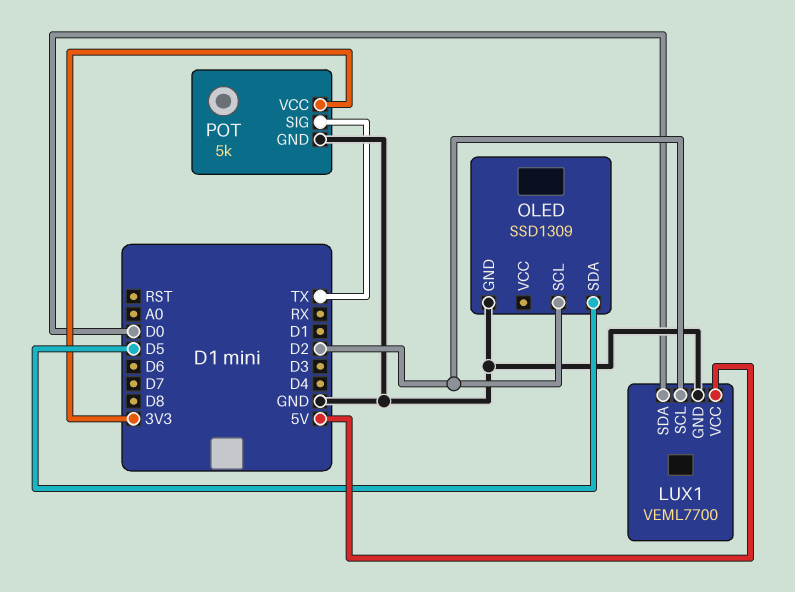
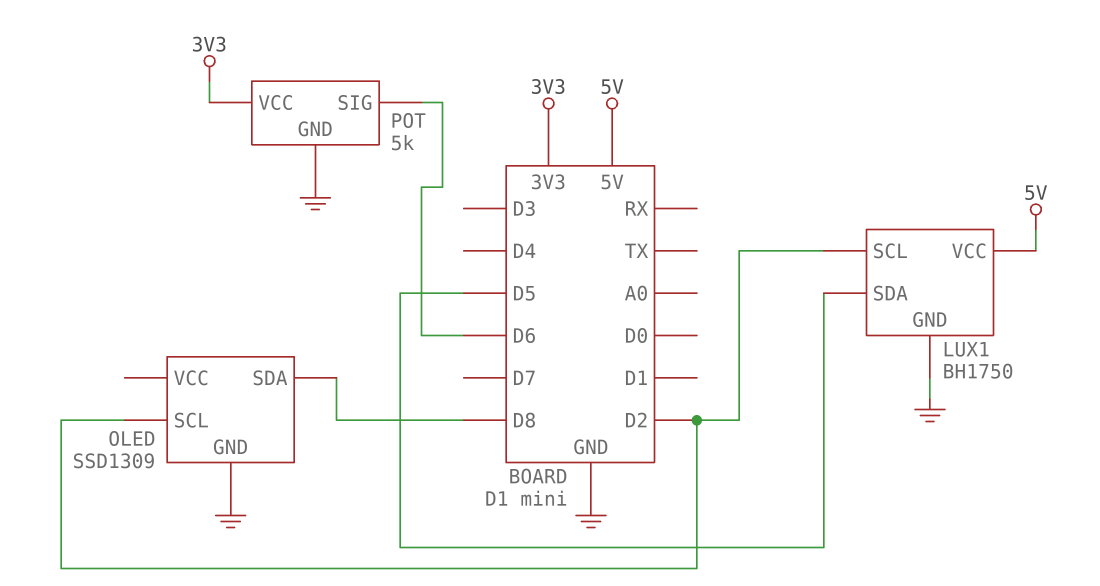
LUX1: VEML7700 -> BH1750
LUX1 pin SDA: D0 -> D5
OLED pin SDA: D5 -> D8
POT pin SIG: TX -> D6

